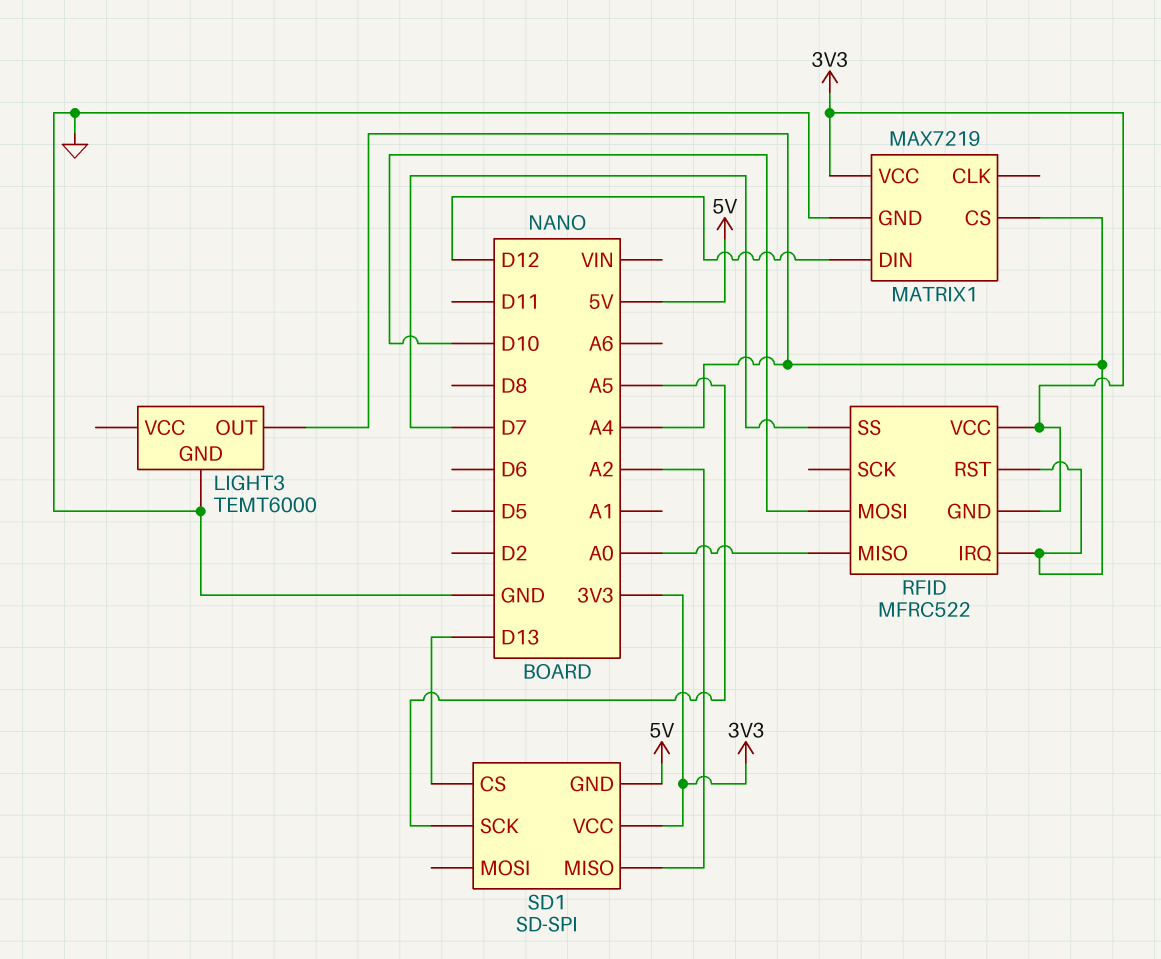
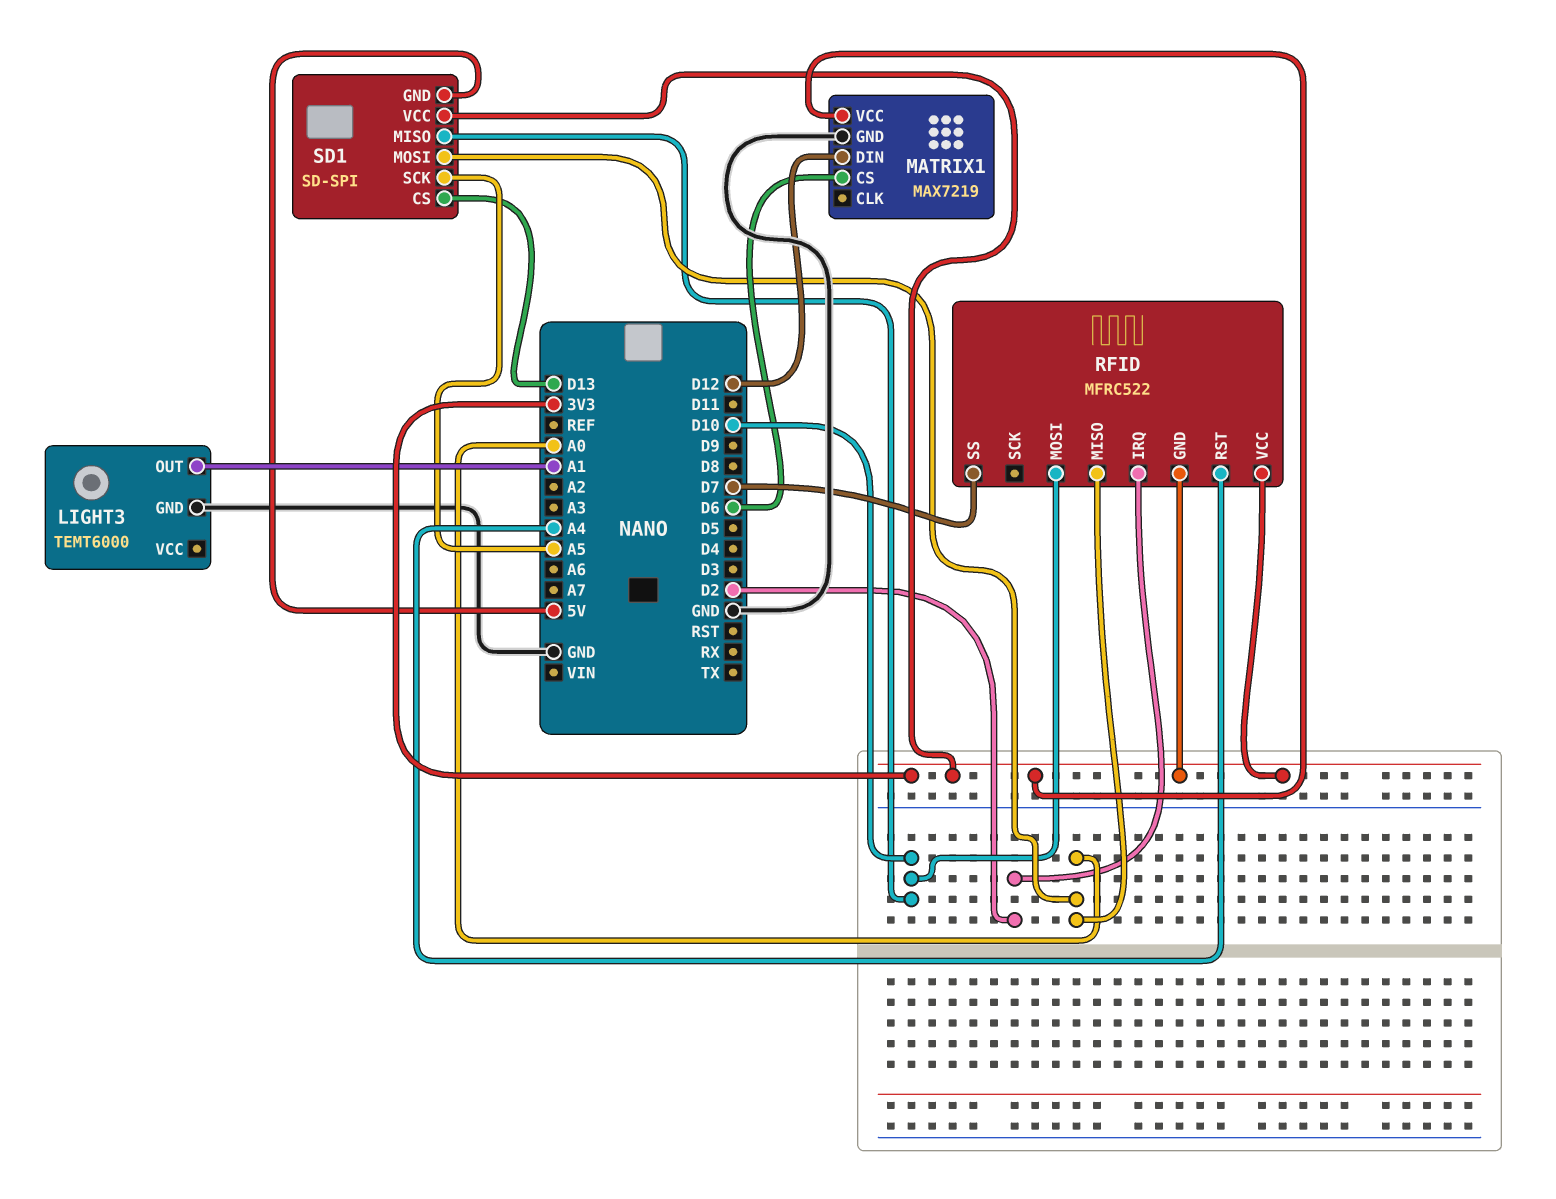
LIGHT3 pin OUT: A4 -> A1
MATRIX1 pin CS: A4 -> D6
RFID pin IRQ: A4 -> D2
SD1 pin MISO: A2 -> D10
SD1 pin MOSI: none -> A0

